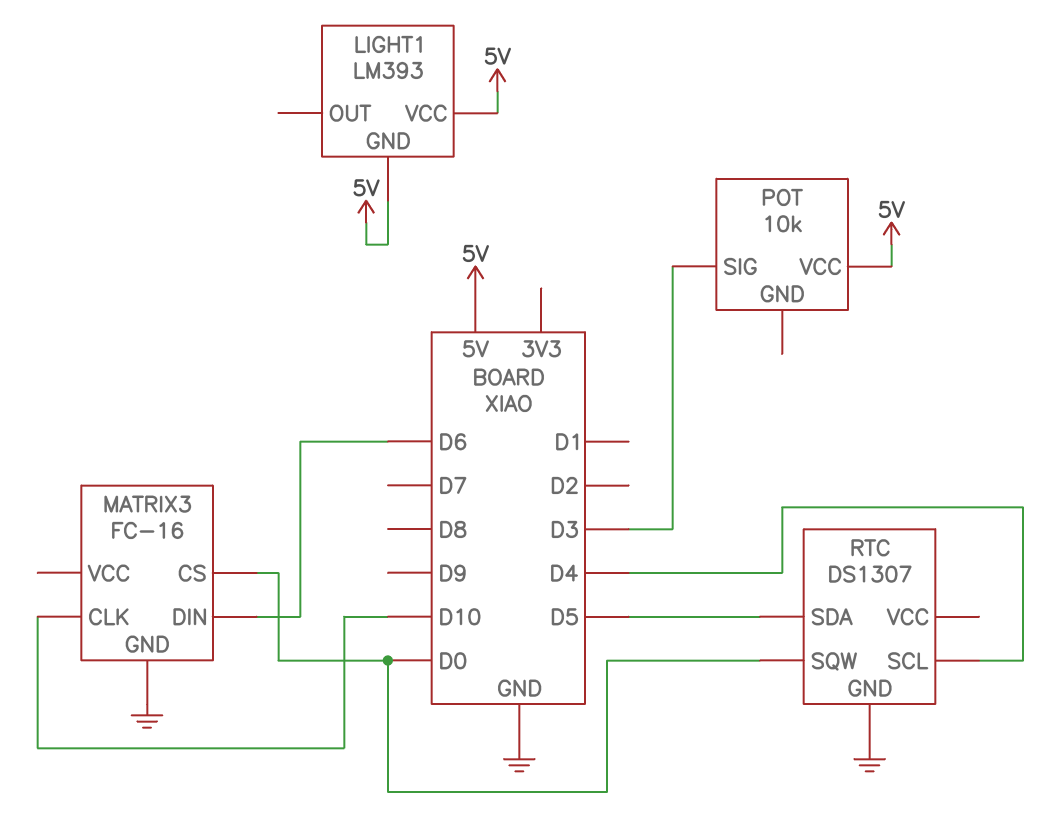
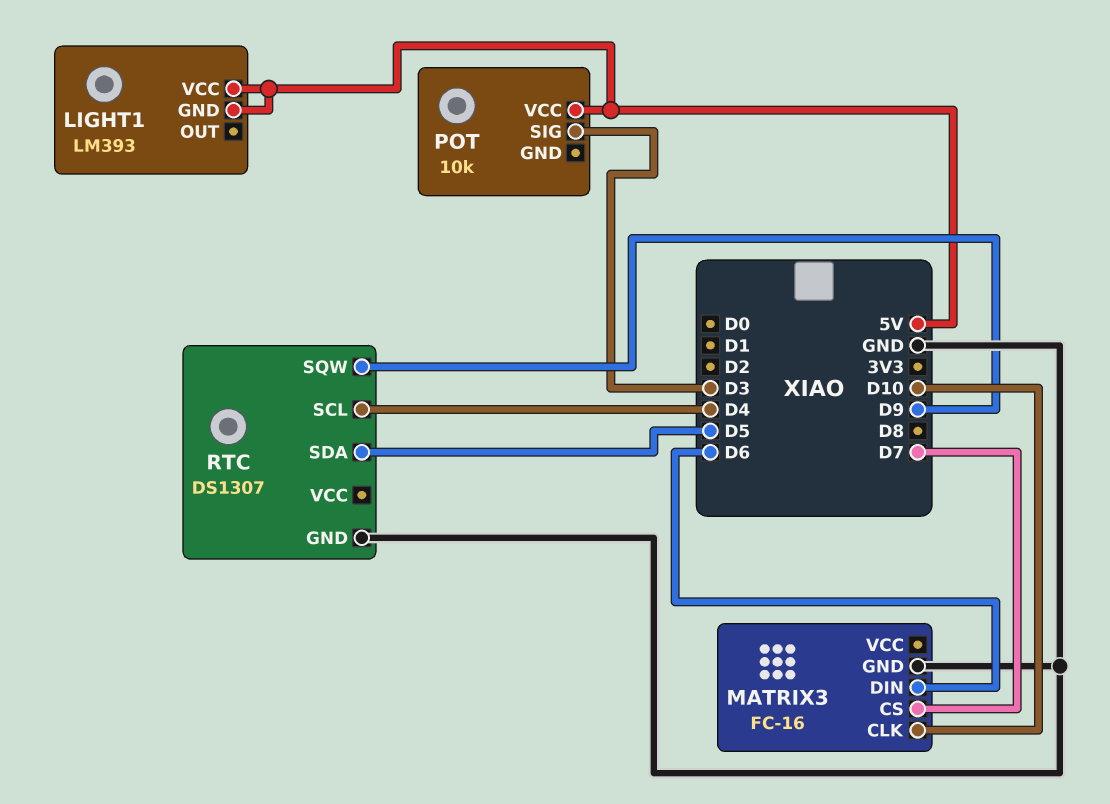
MATRIX3 pin CS: D0 -> D7
RTC pin SQW: D0 -> D9

